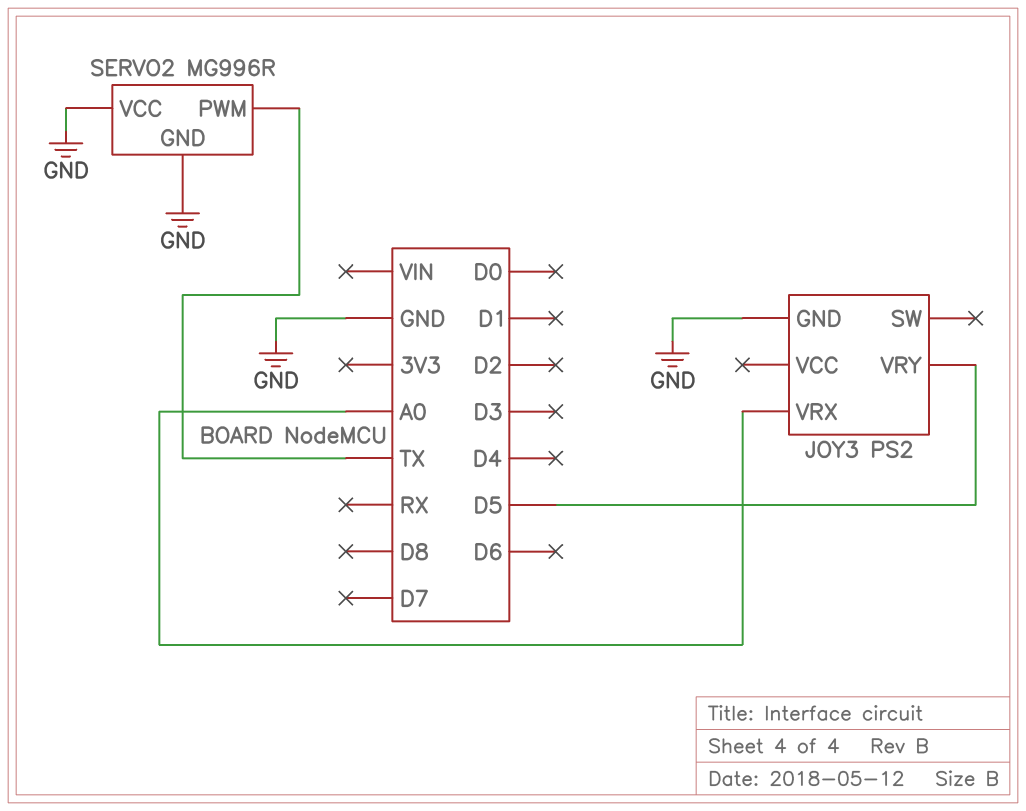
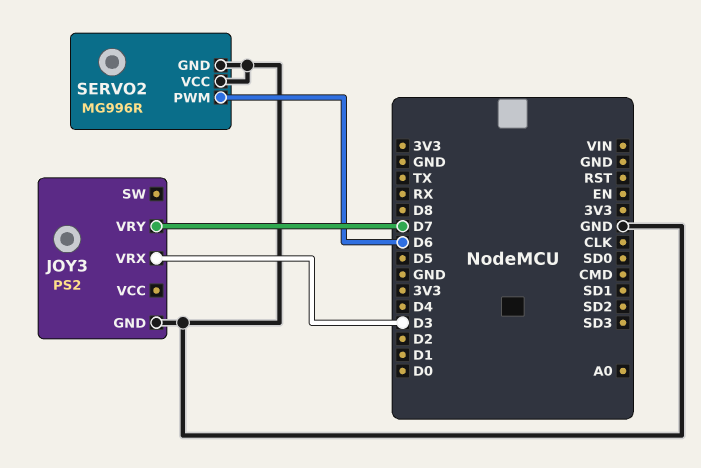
JOY3 pin VRX: A0 -> D3
JOY3 pin VRY: D5 -> D7
SERVO2 pin PWM: TX -> D6

